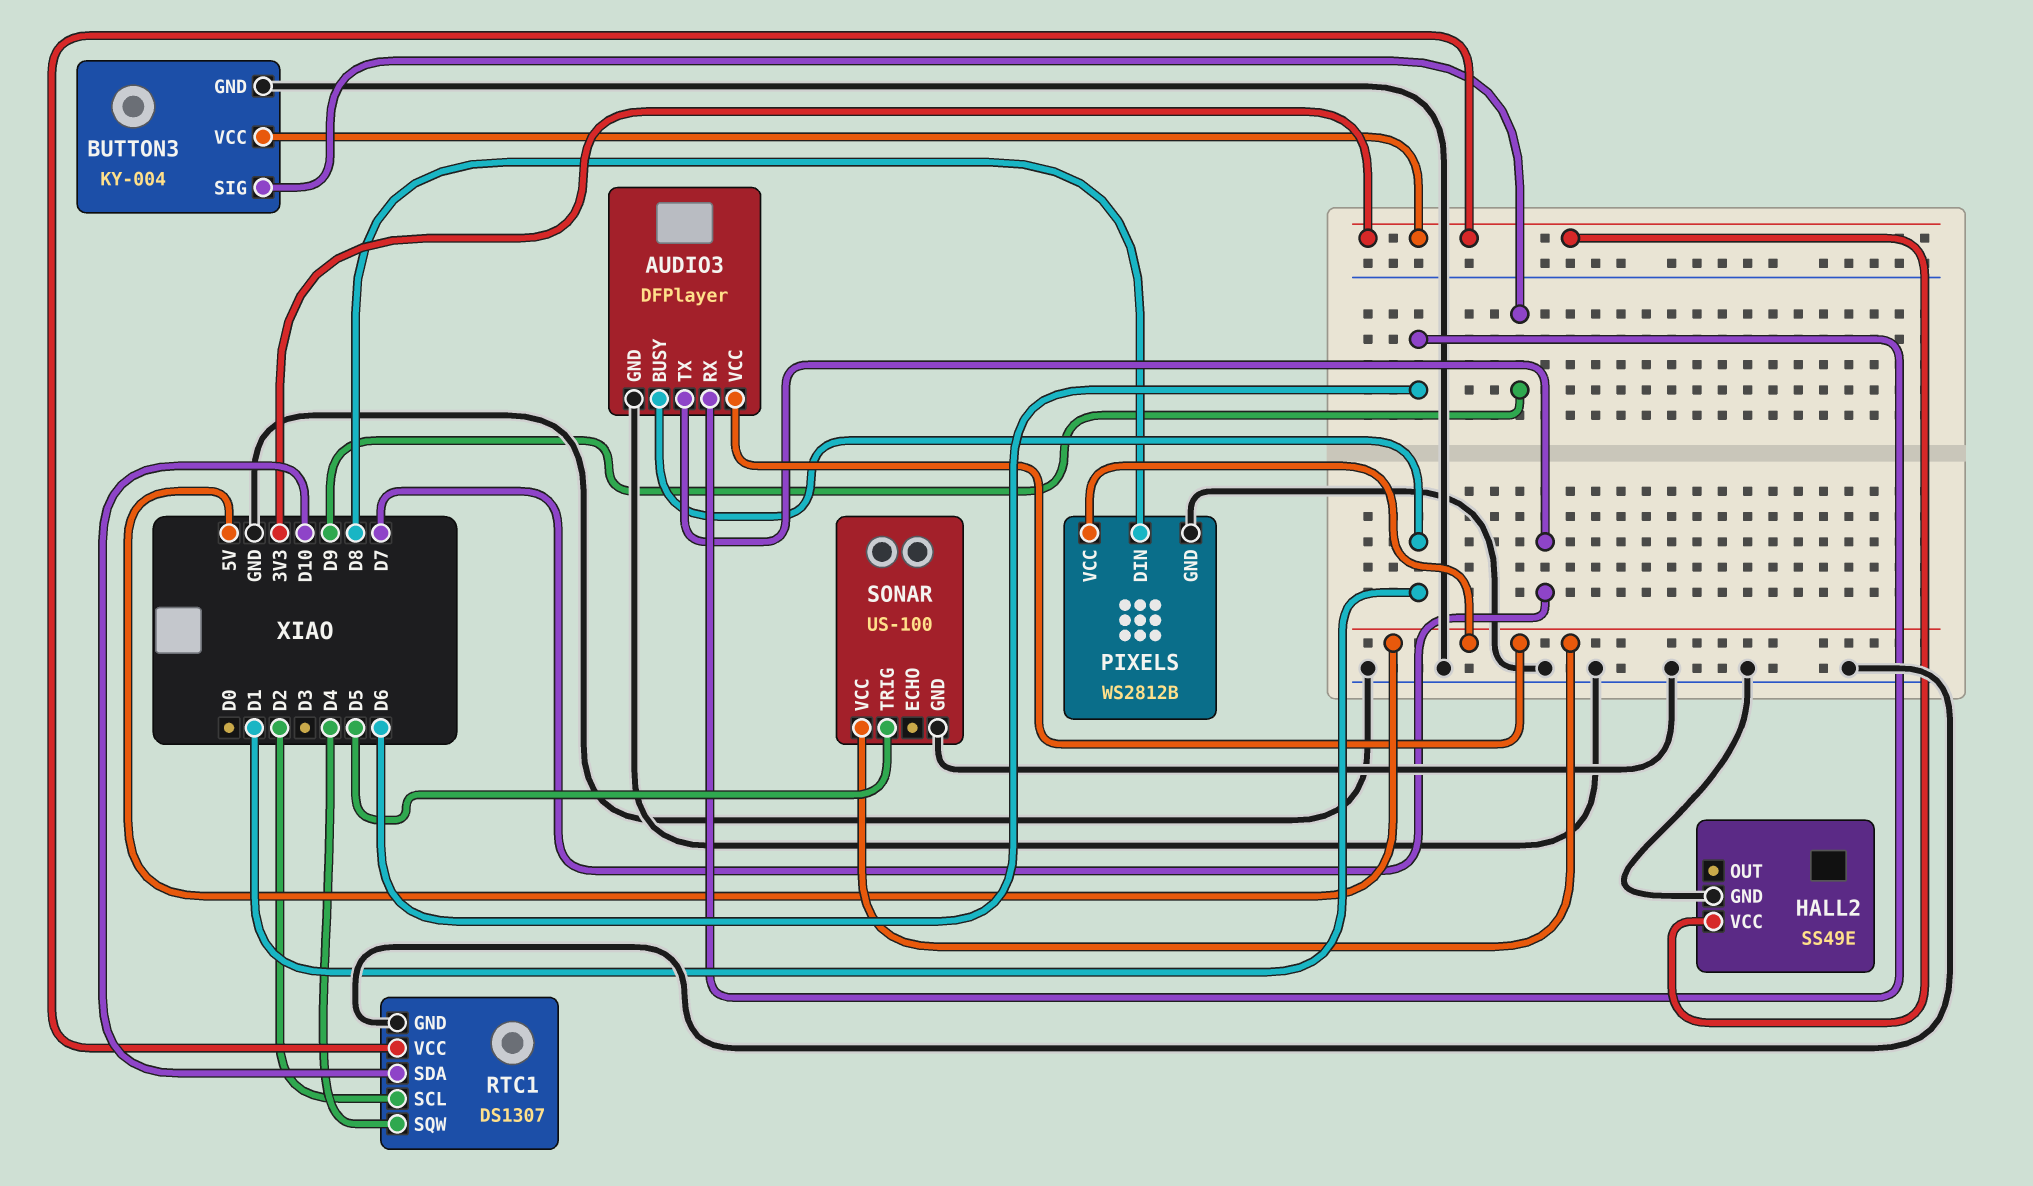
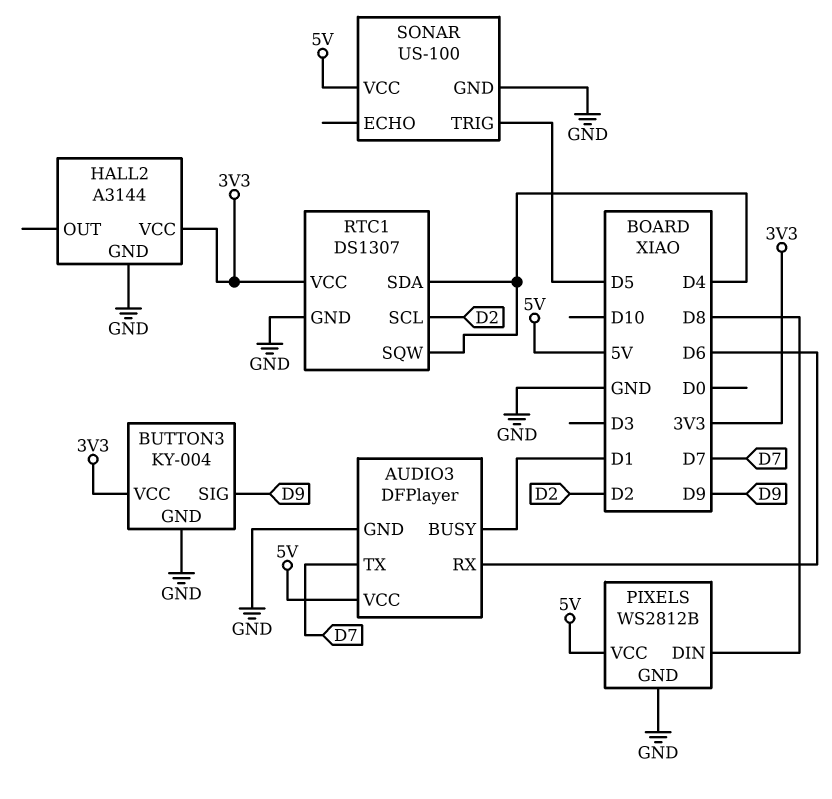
HALL2: SS49E -> A3144
RTC1 pin SDA: D10 -> D4

